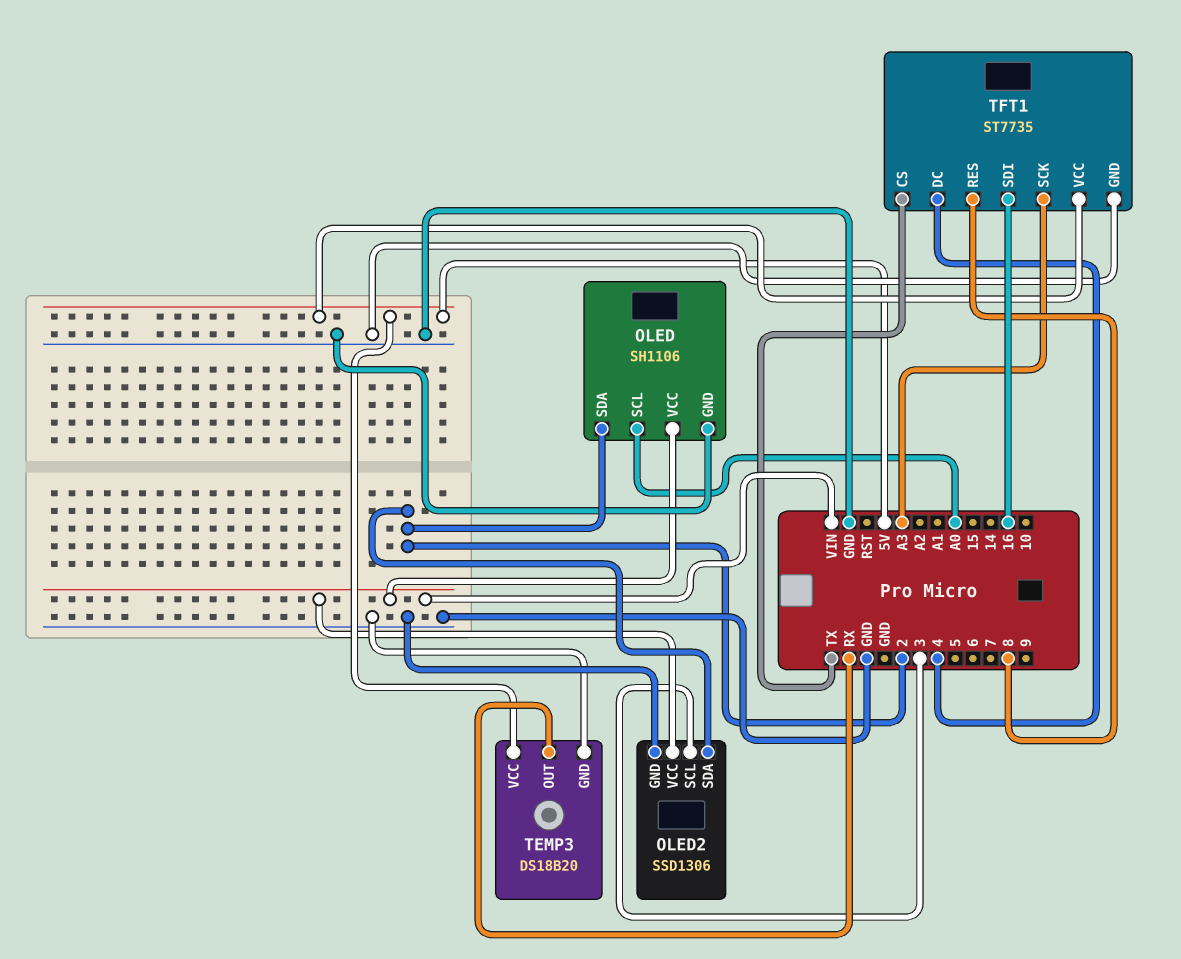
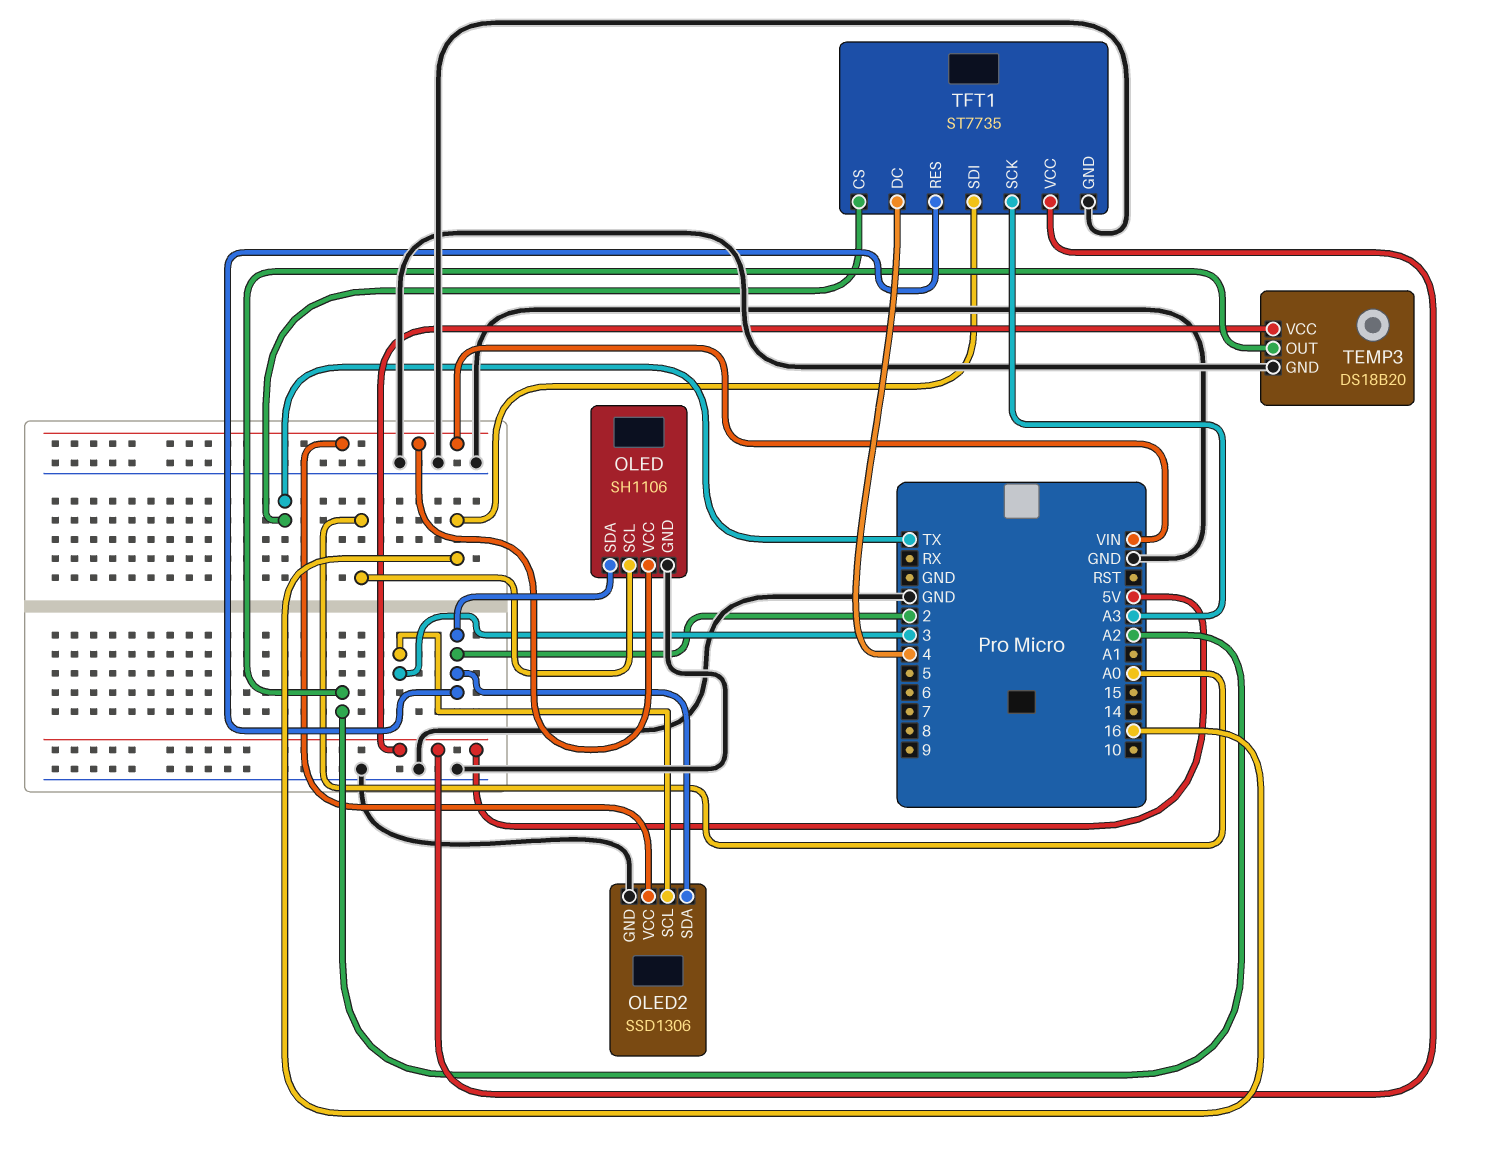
TEMP3 pin OUT: RX -> A2
TFT1 pin RES: 8 -> 2

